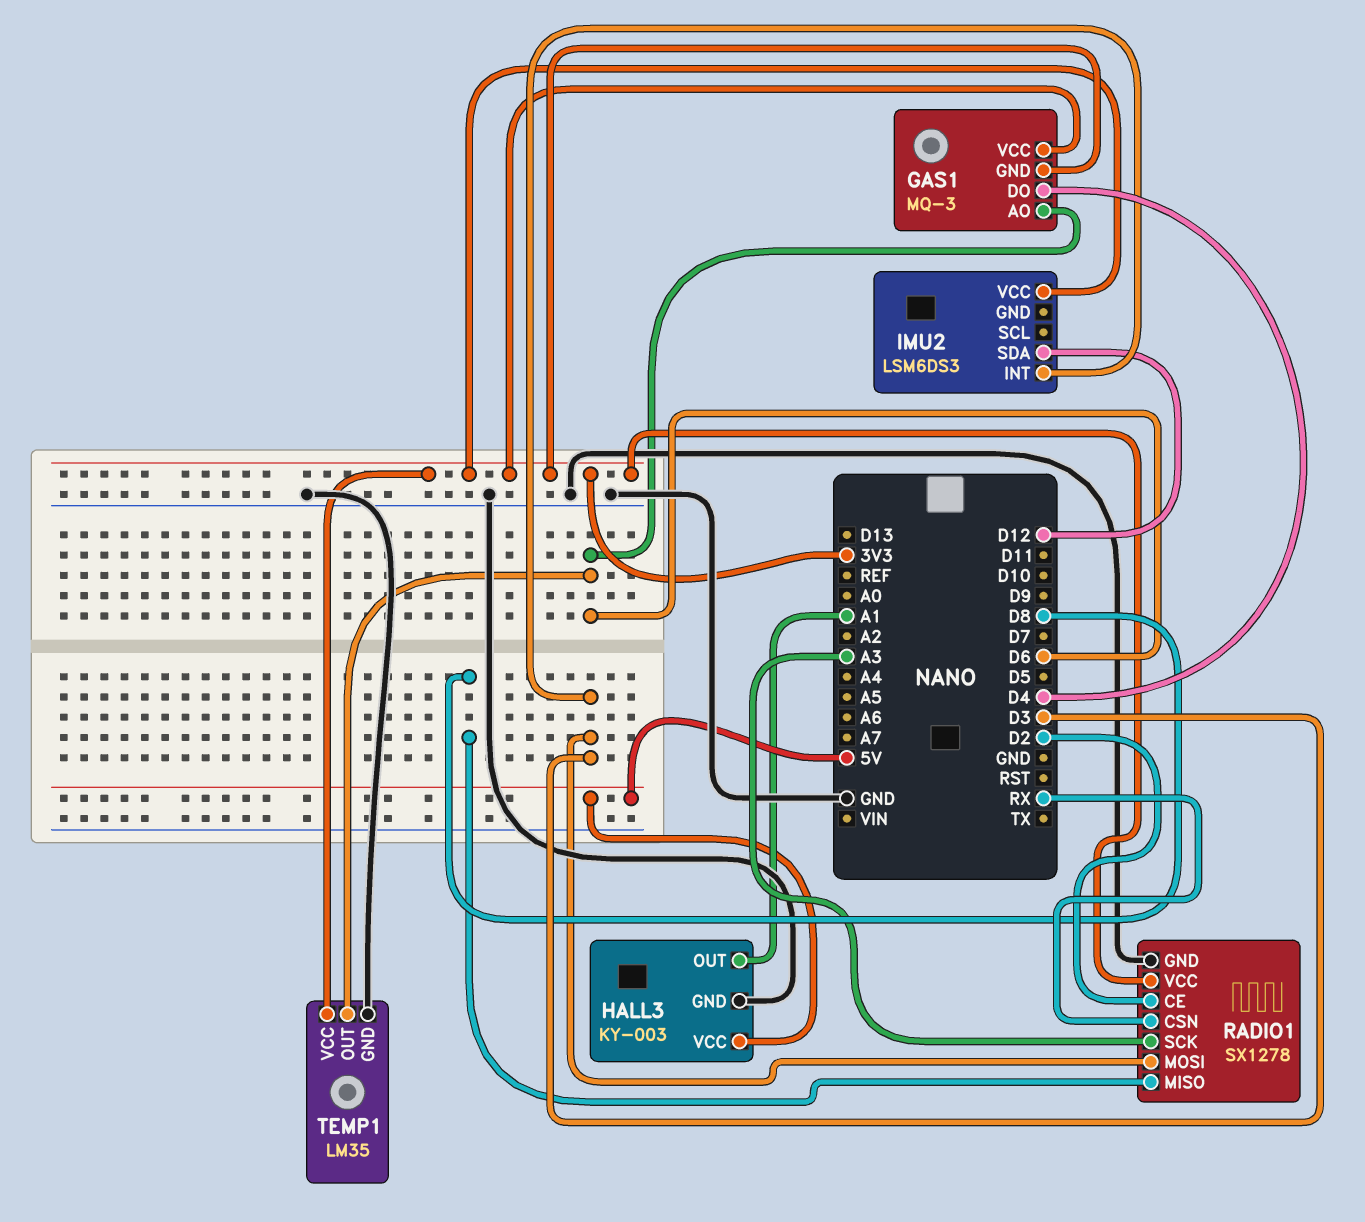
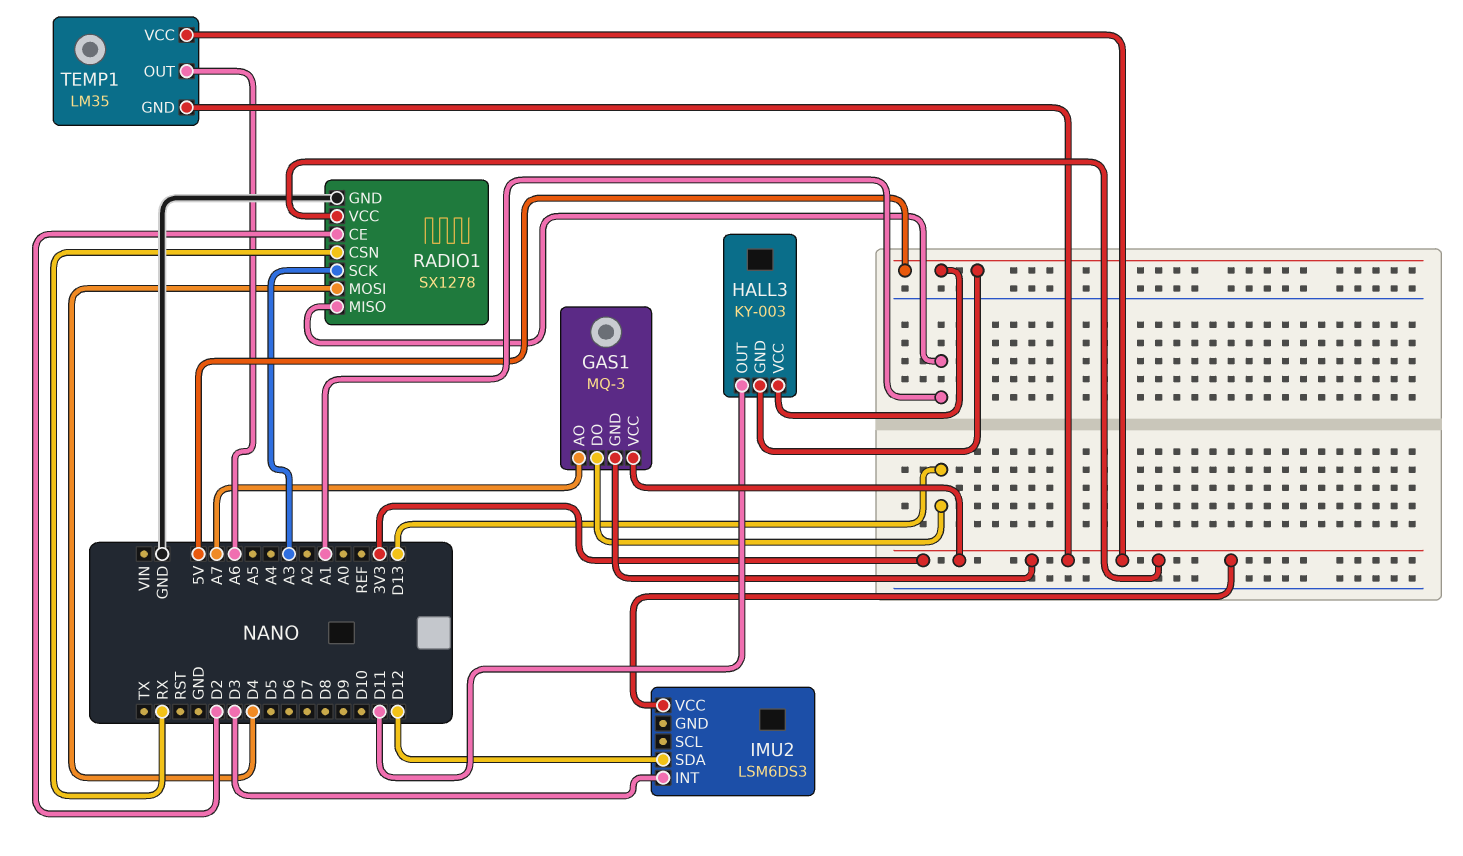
GAS1 pin AO: D6 -> A7
GAS1 pin DO: D4 -> D13
HALL3 pin GND: GND -> 5V
HALL3 pin OUT: A1 -> D11
RADIO1 pin MISO: D8 -> A1
RADIO1 pin MOSI: D3 -> D4
TEMP1 pin GND: GND -> 3V3
TEMP1 pin OUT: D6 -> A6

